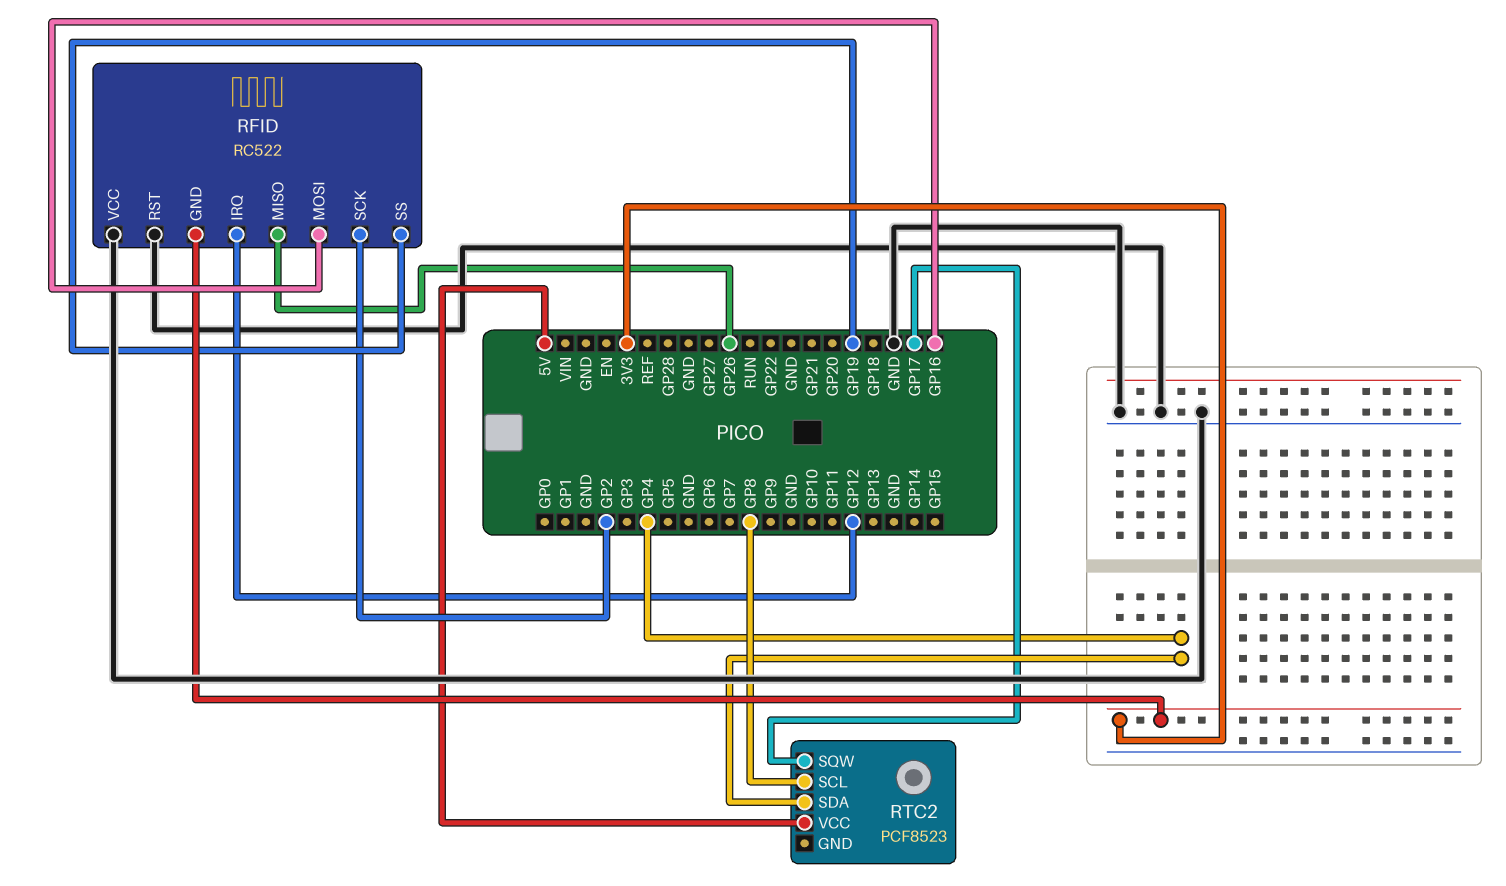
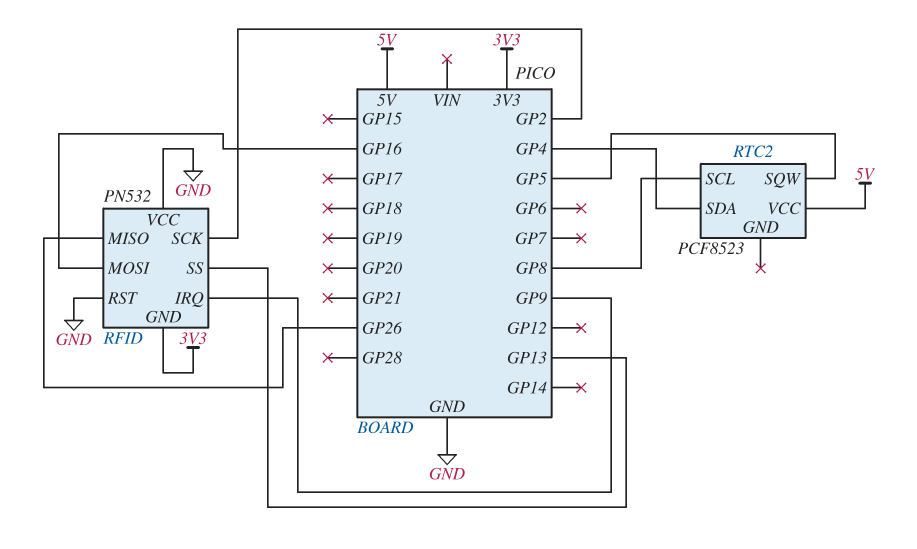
RFID: RC522 -> PN532
RFID pin IRQ: GP12 -> GP9
RFID pin SS: GP19 -> GP13
RTC2 pin SQW: GP17 -> GP5

